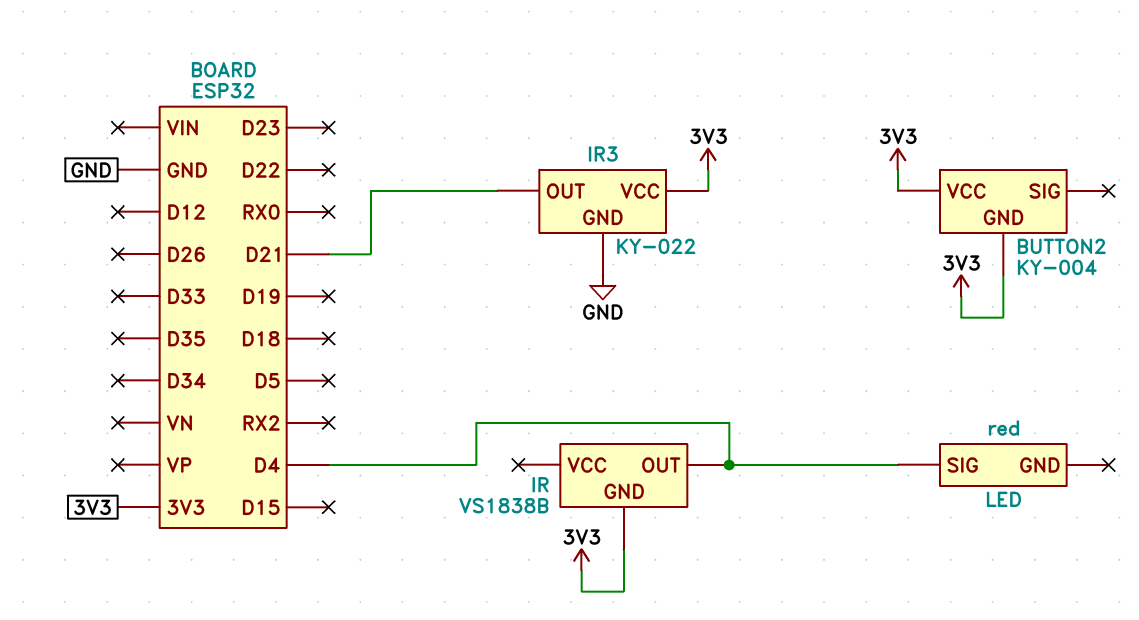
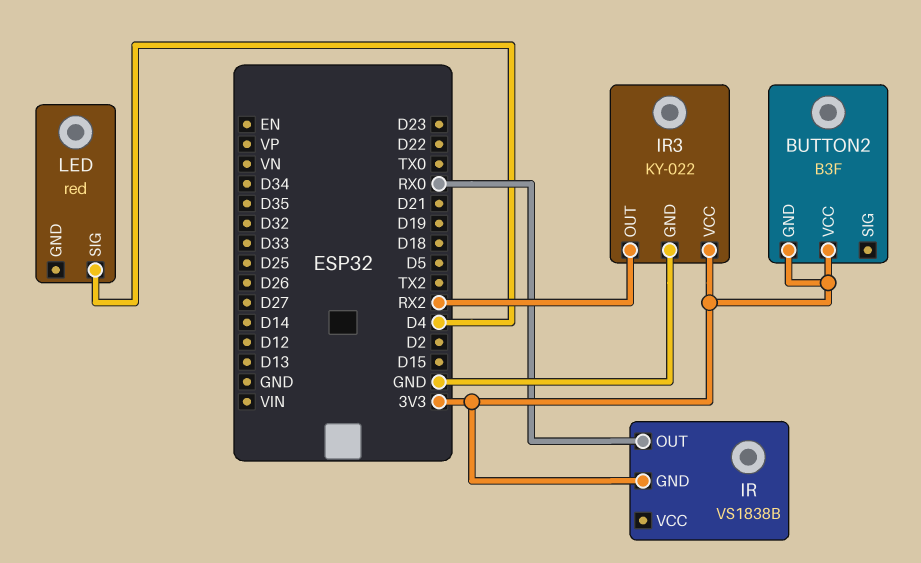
BUTTON2: KY-004 -> B3F
IR pin OUT: D4 -> RX0
IR3 pin OUT: D21 -> RX2

